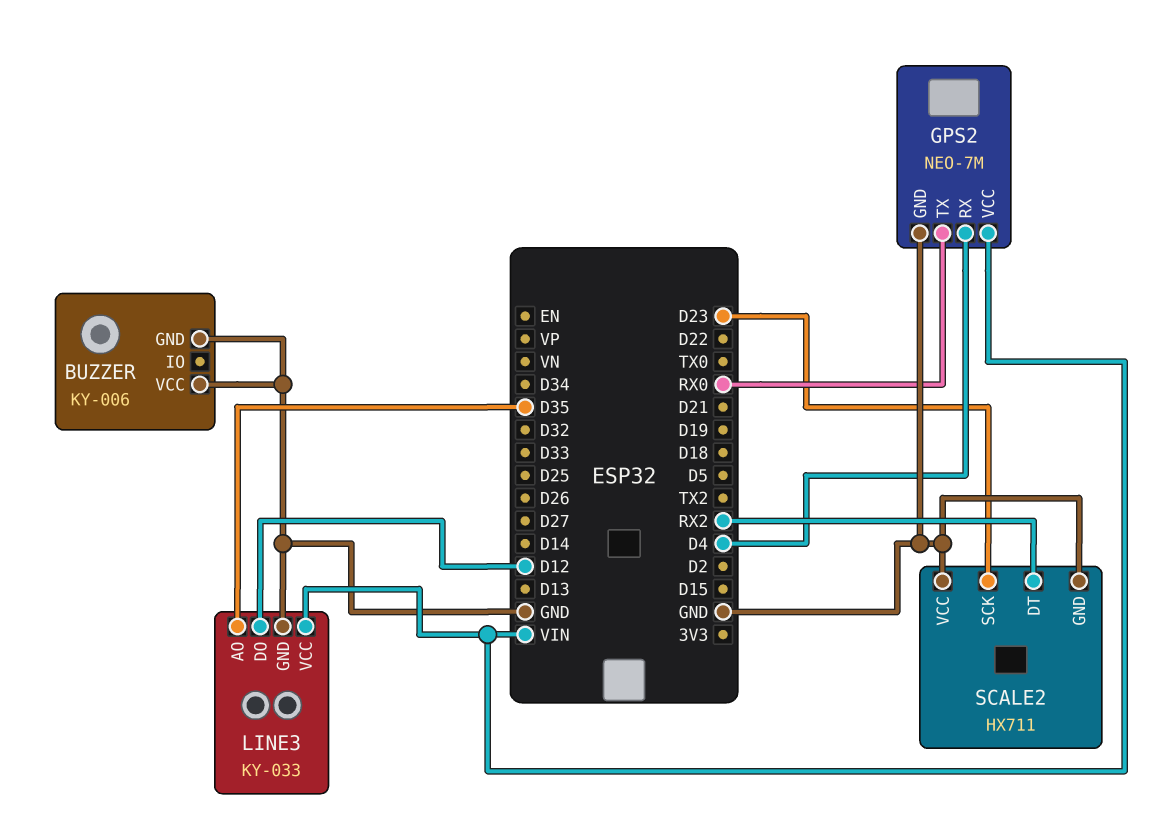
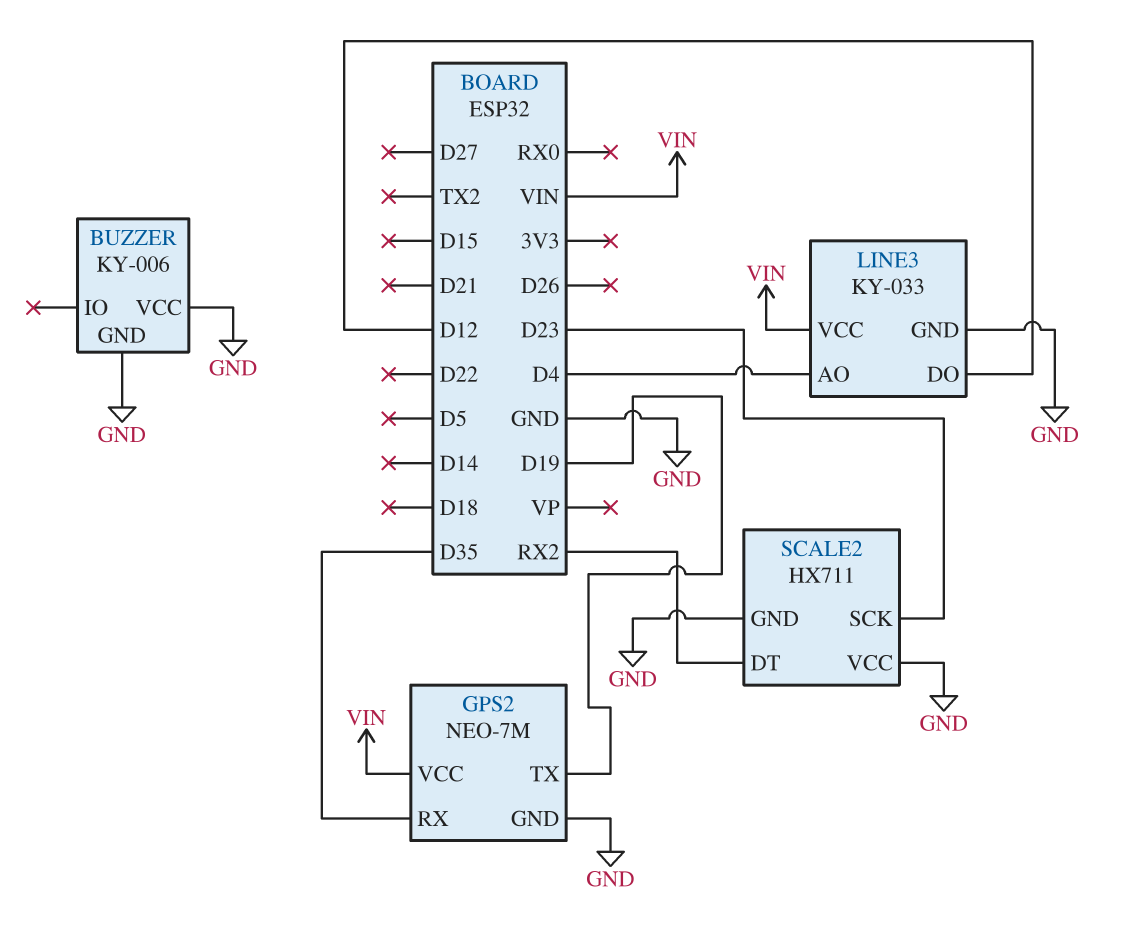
GPS2 pin RX: D4 -> D35
GPS2 pin TX: RX0 -> D19
LINE3 pin AO: D35 -> D4

